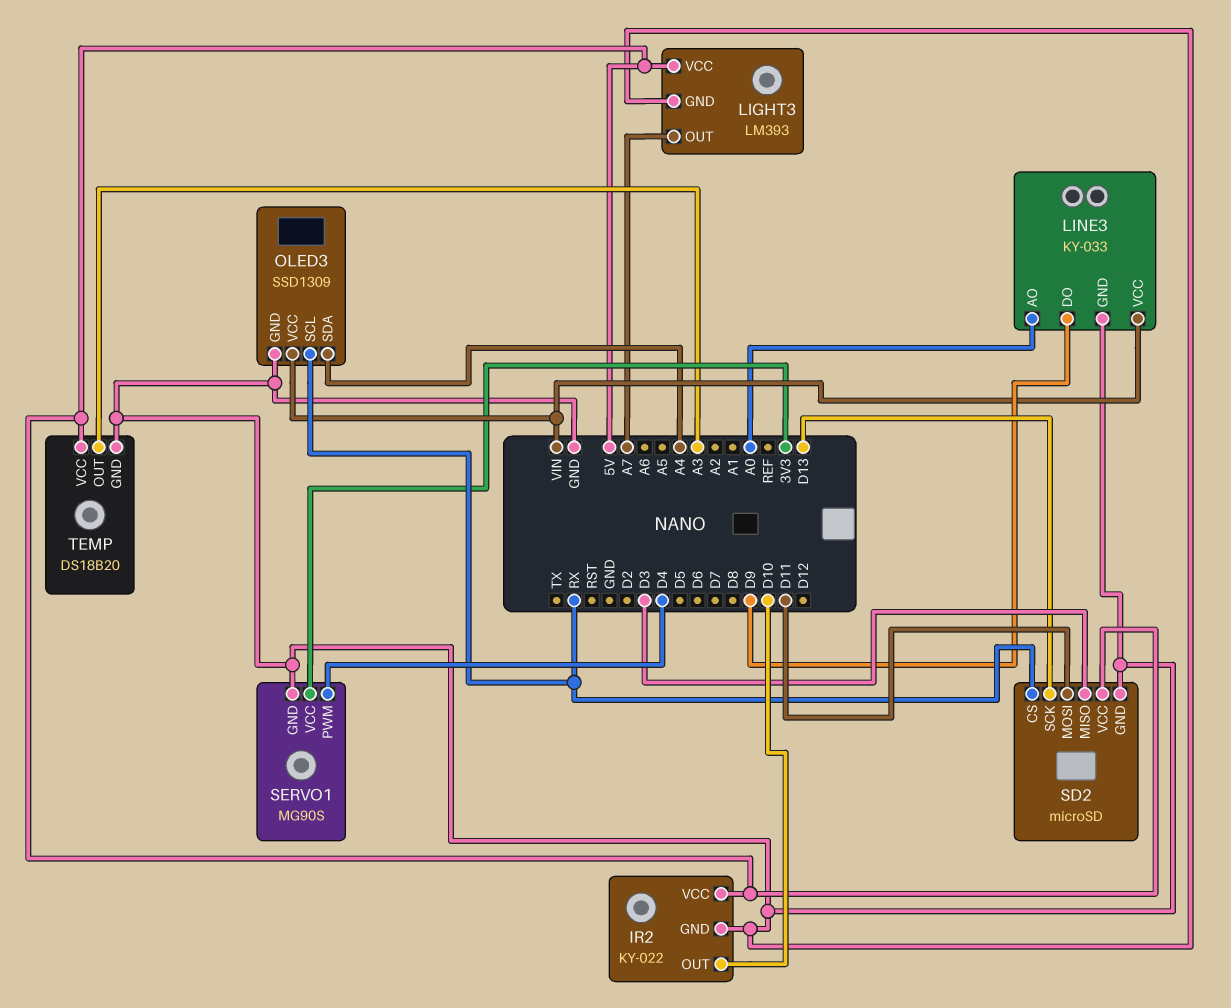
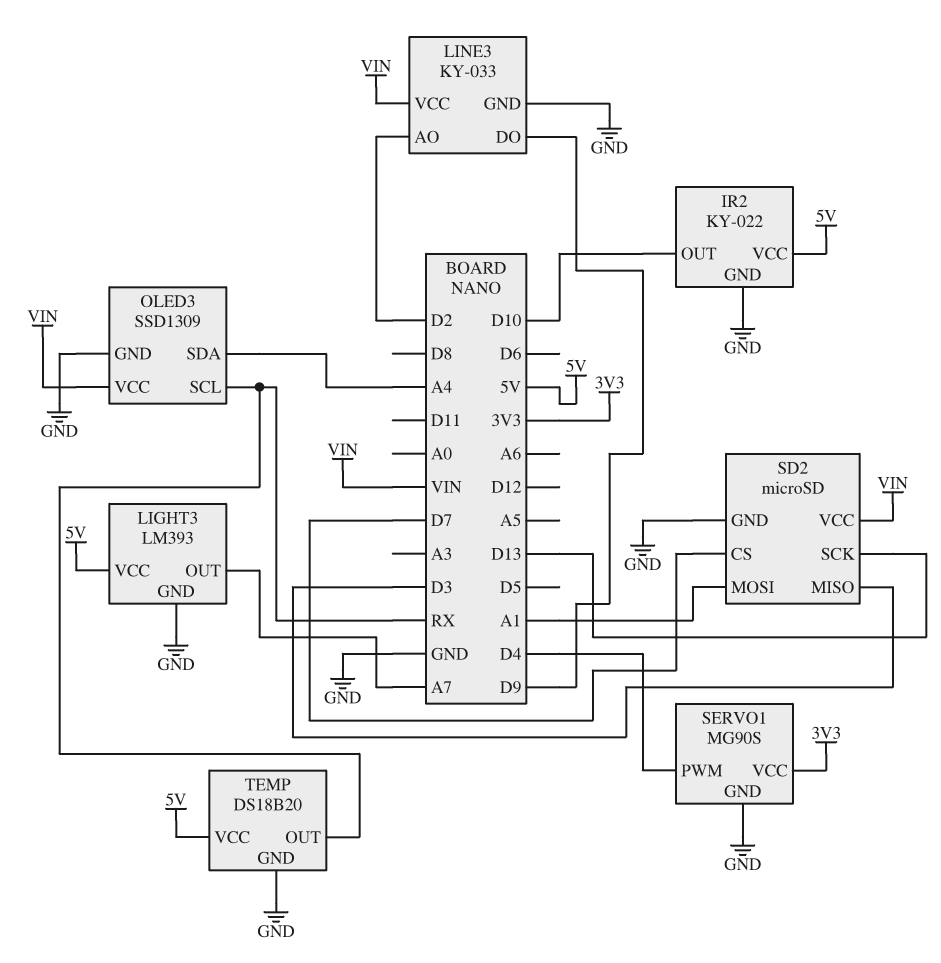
LINE3 pin AO: A0 -> D2
SD2 pin CS: RX -> D7
SD2 pin MOSI: D11 -> A1
SD2 pin VCC: 5V -> VIN
TEMP pin OUT: A3 -> RX

